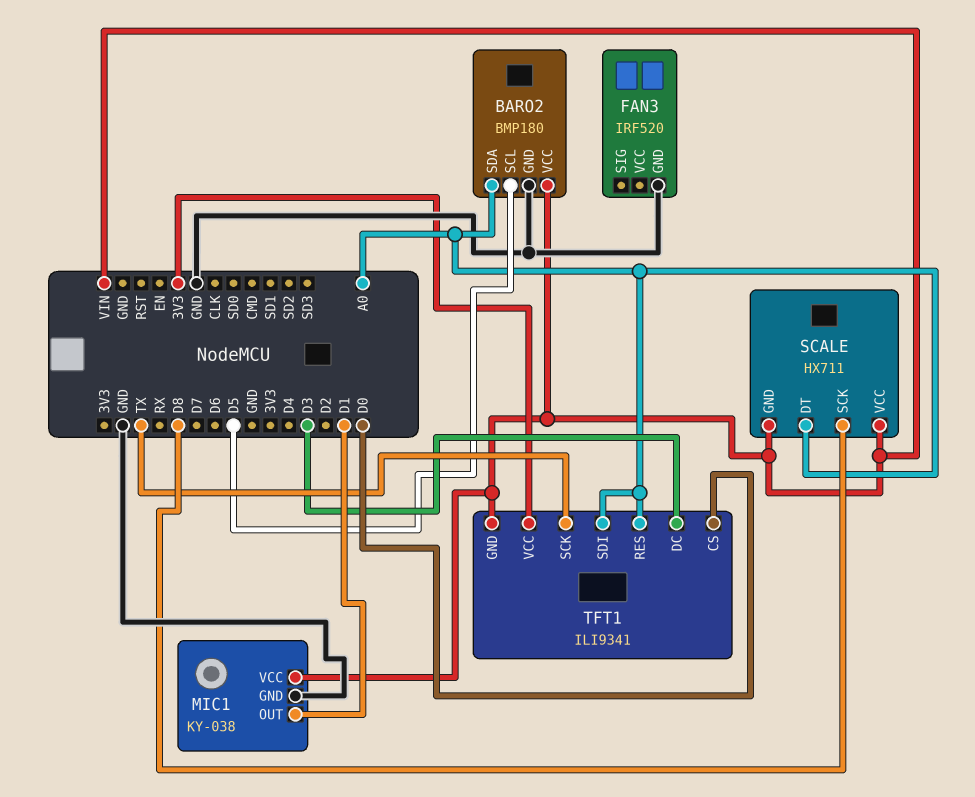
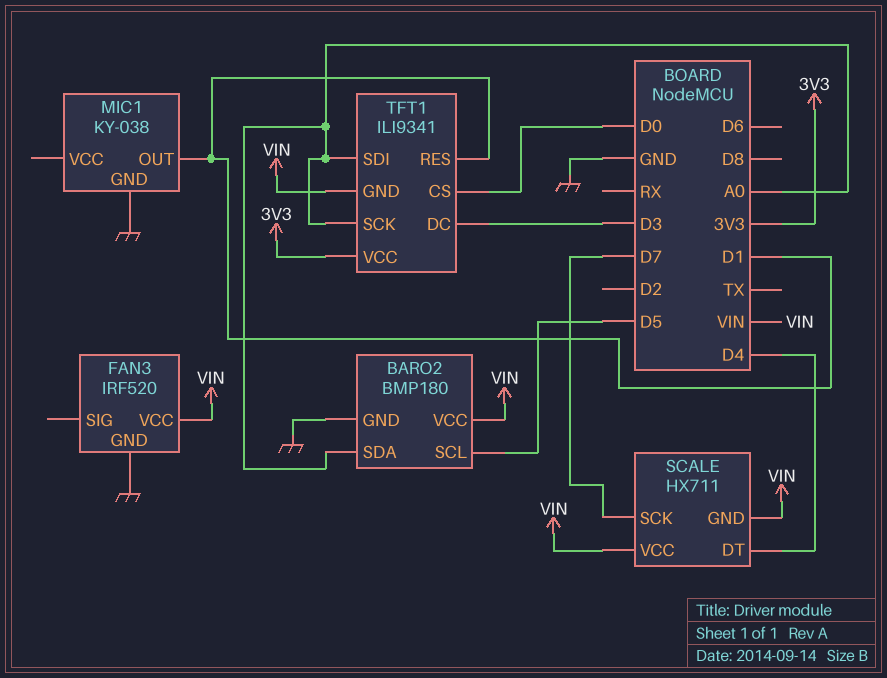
FAN3 pin VCC: none -> VIN
MIC1 pin VCC: VIN -> none
SCALE pin DT: A0 -> D4
SCALE pin SCK: D8 -> D7
TFT1 pin RES: A0 -> D1
TFT1 pin SCK: TX -> A0

